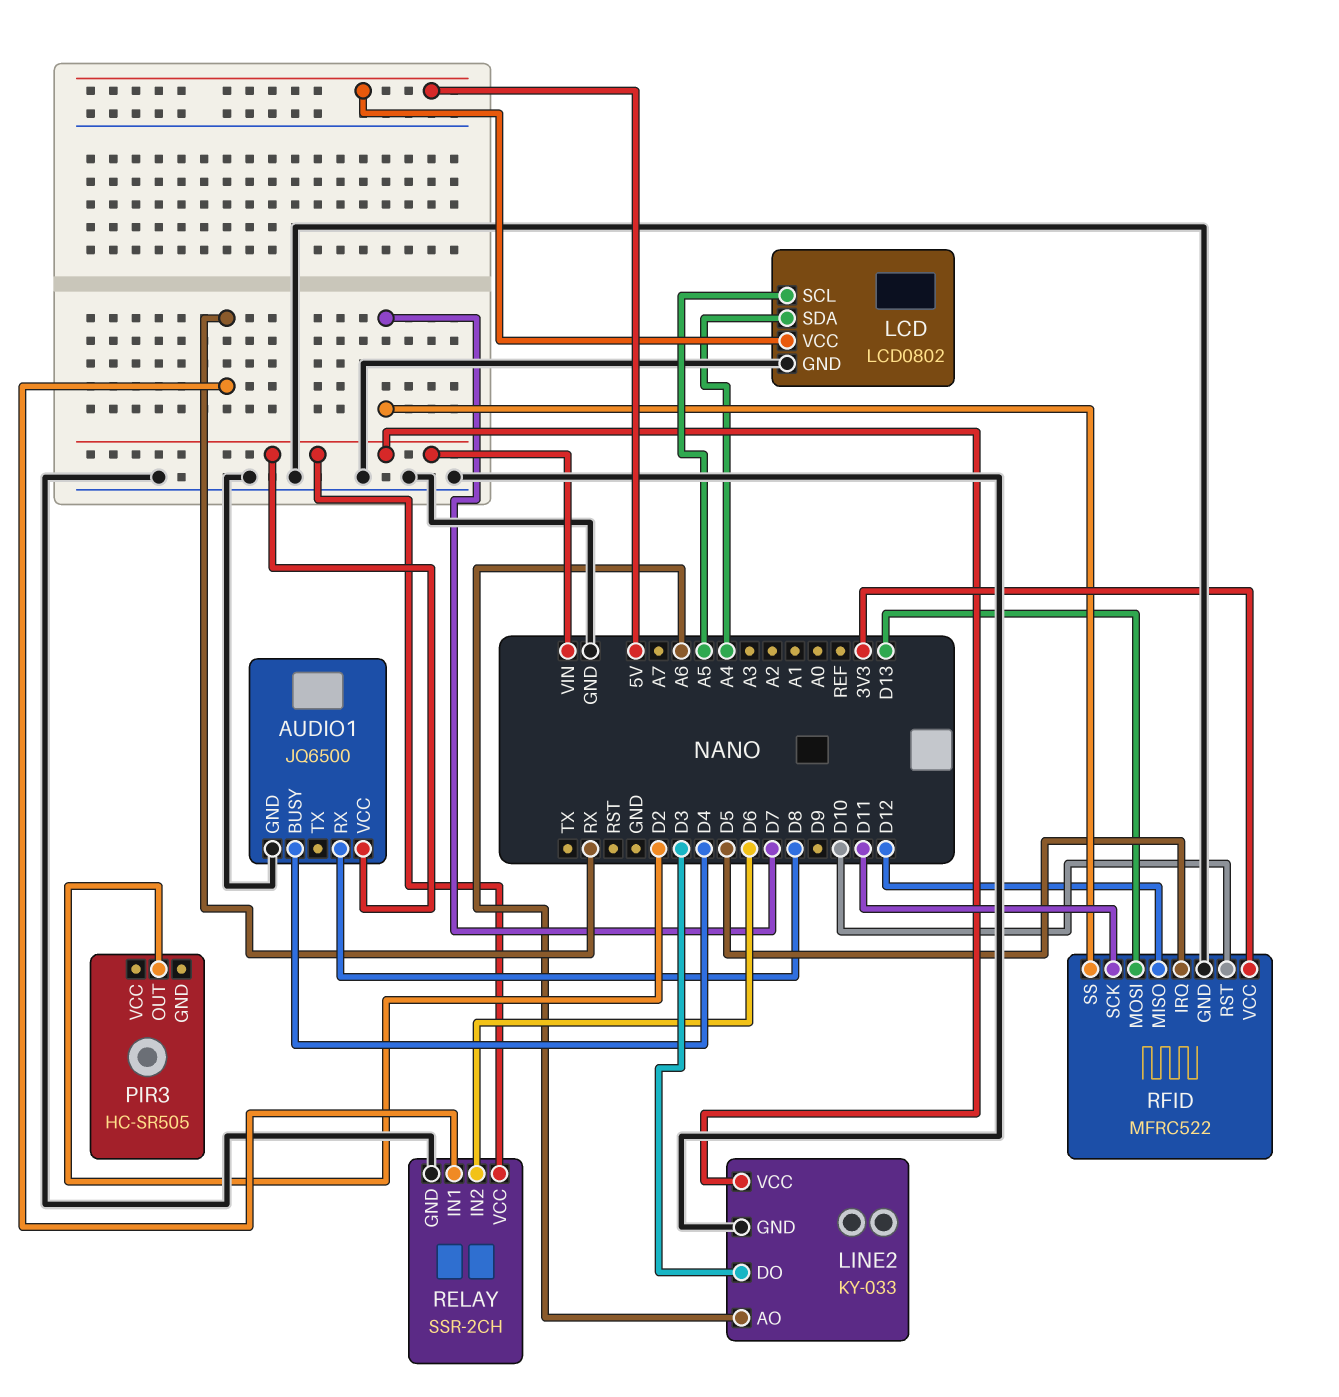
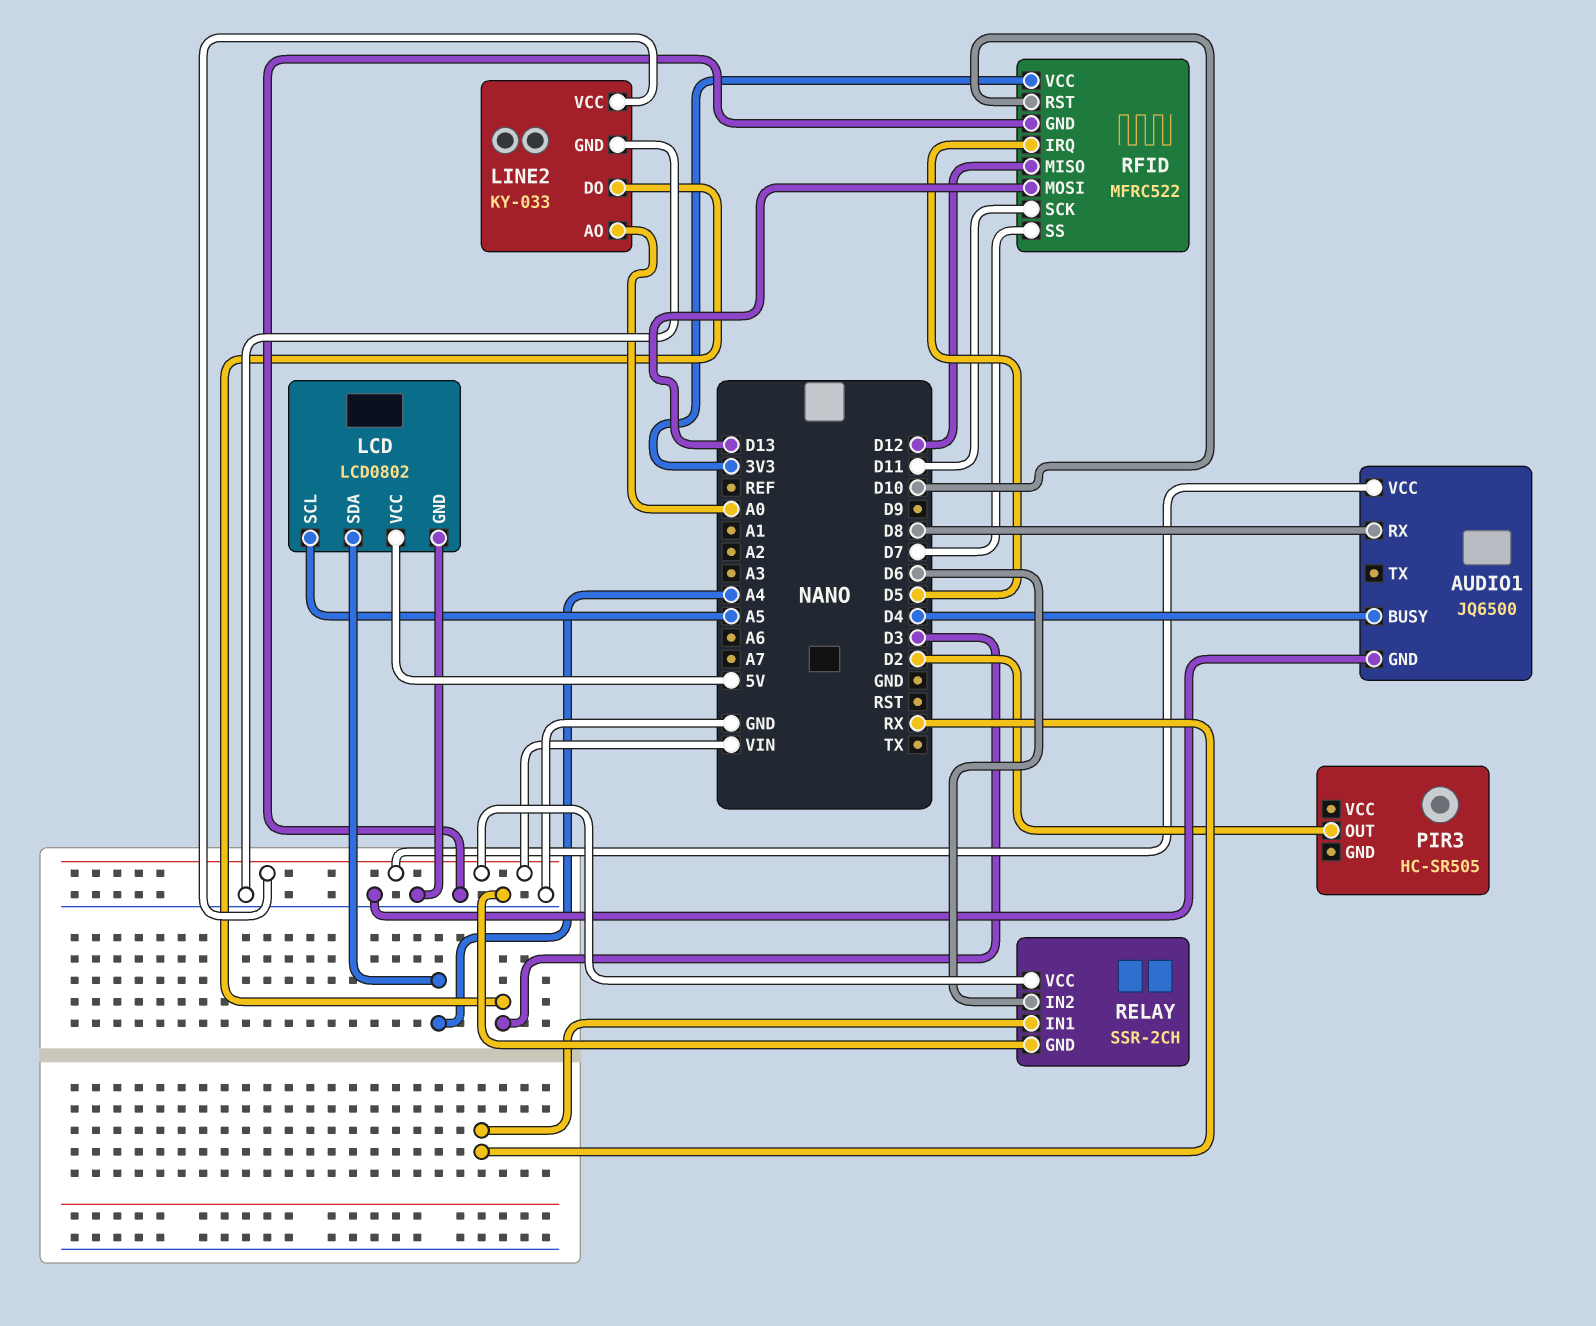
LINE2 pin AO: A6 -> A0

